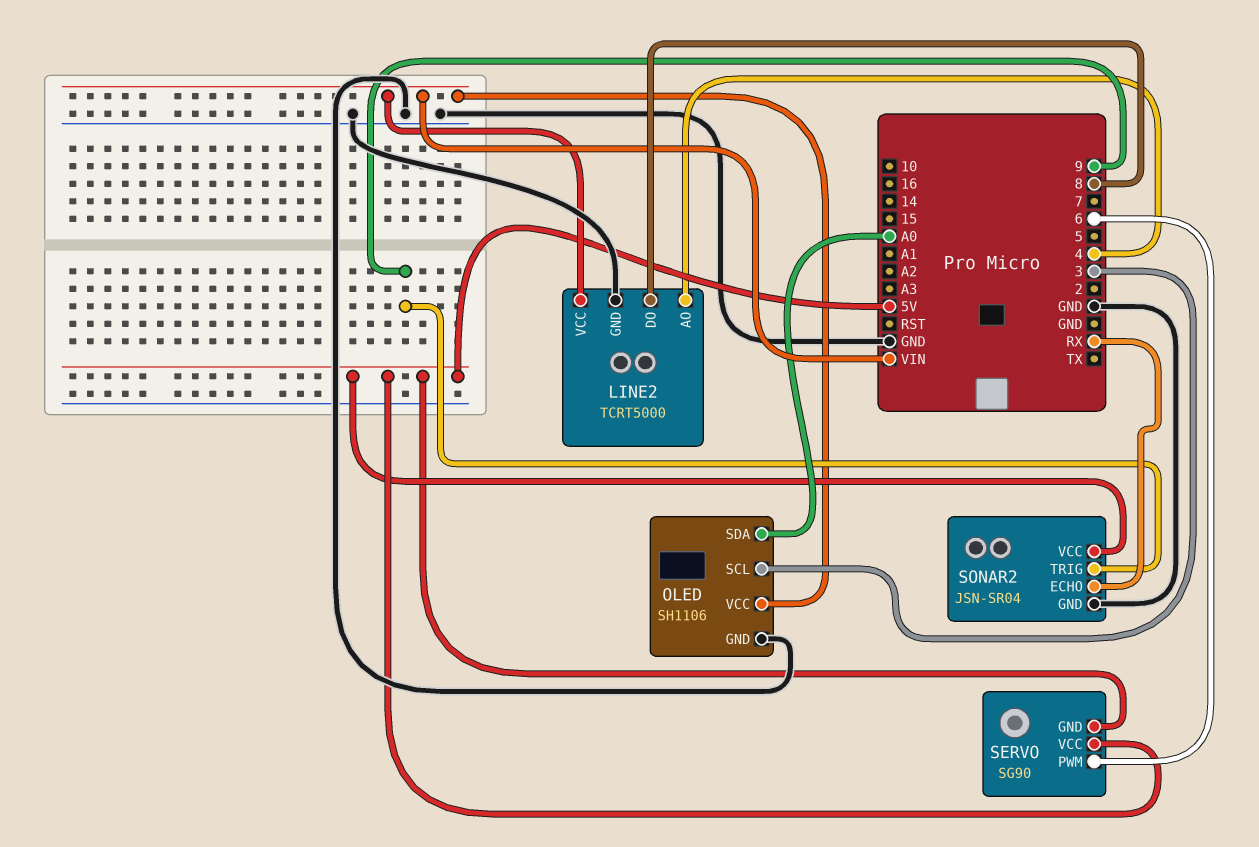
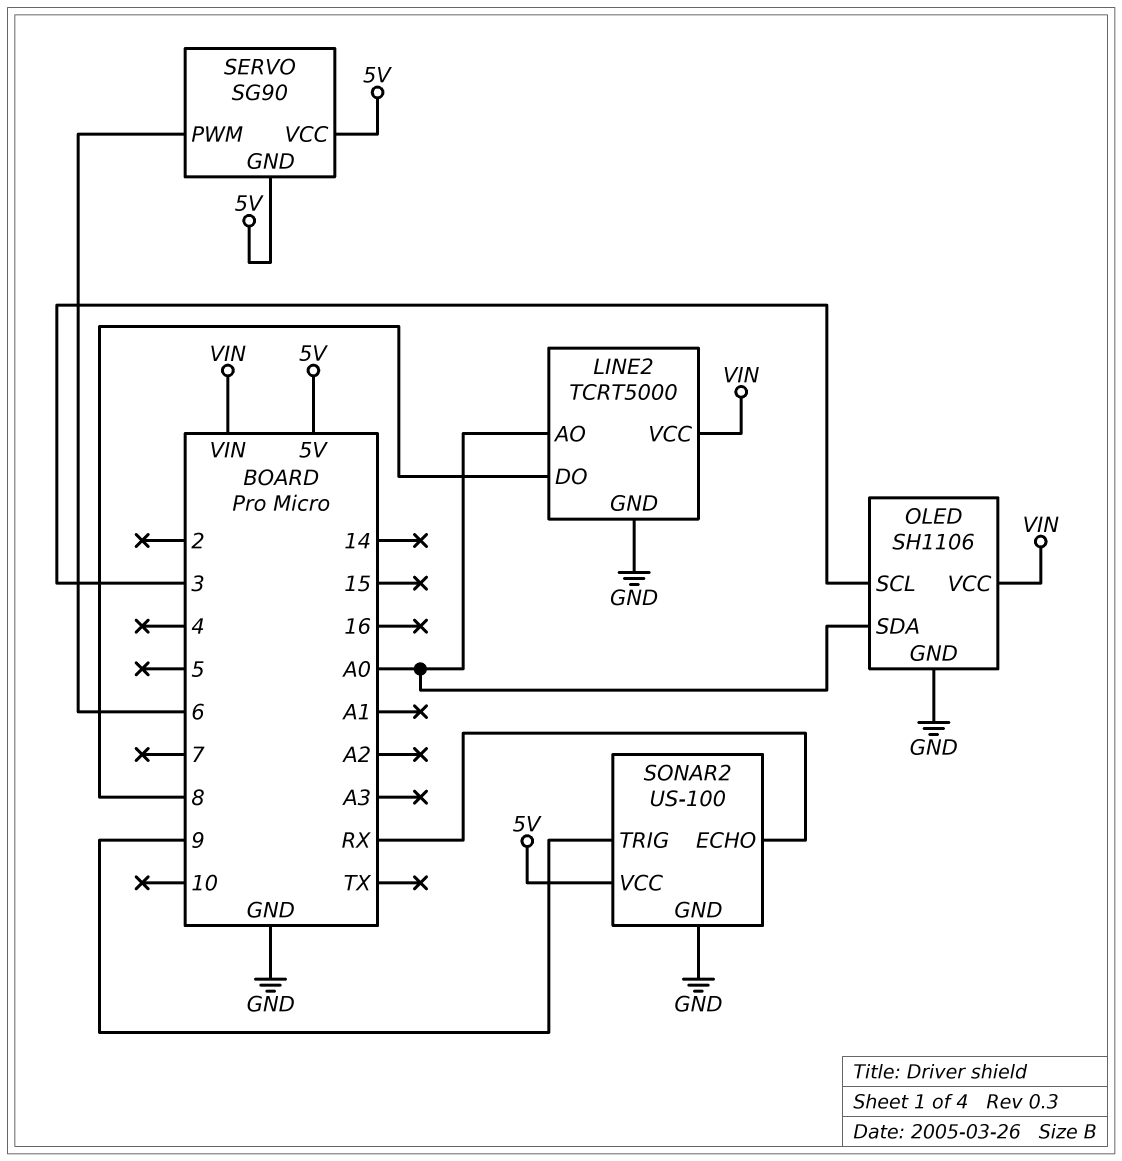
LINE2 pin AO: 4 -> A0
SONAR2: JSN-SR04 -> US-100

